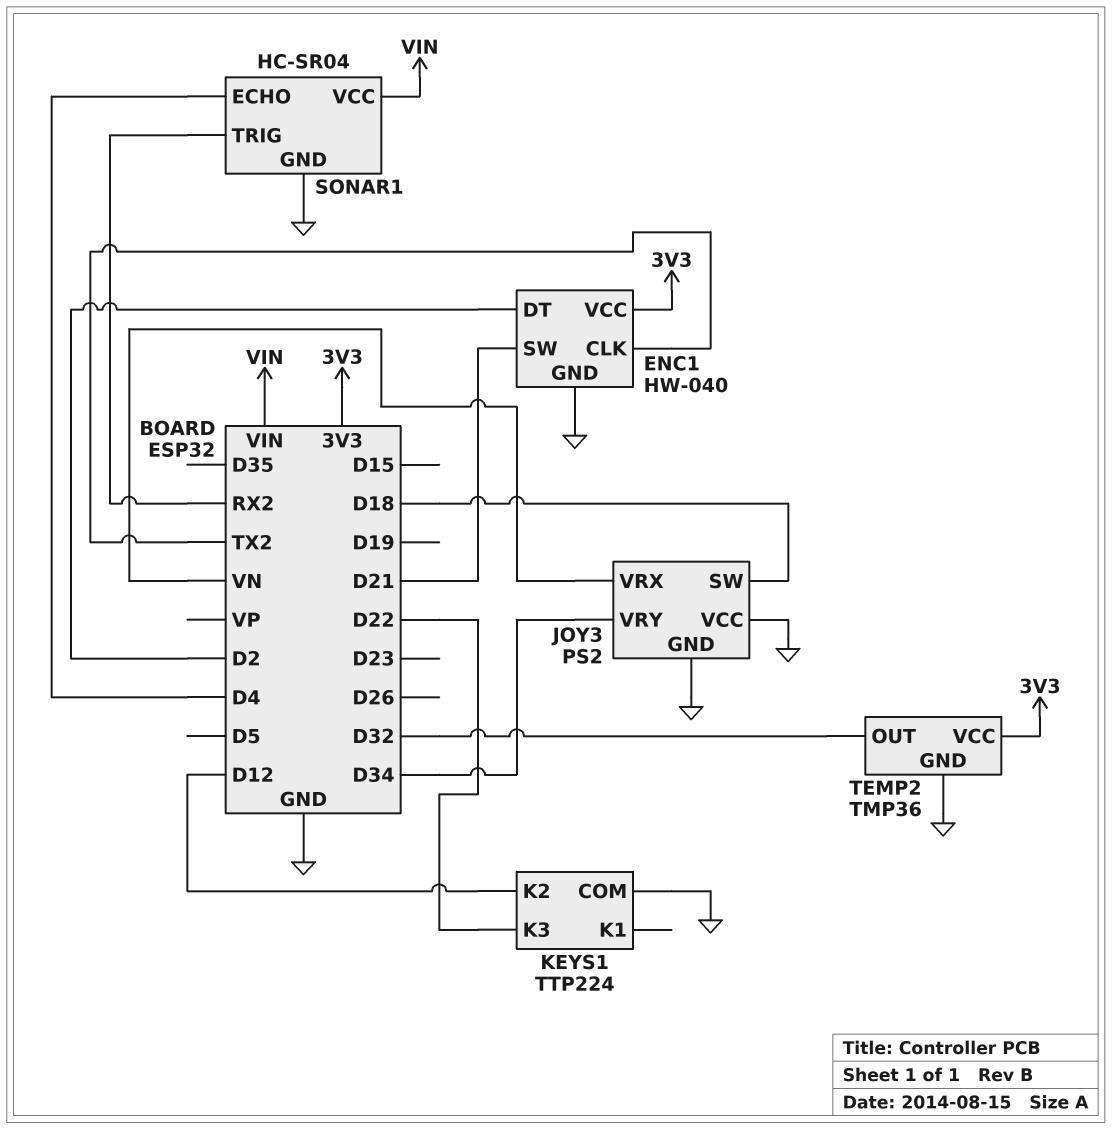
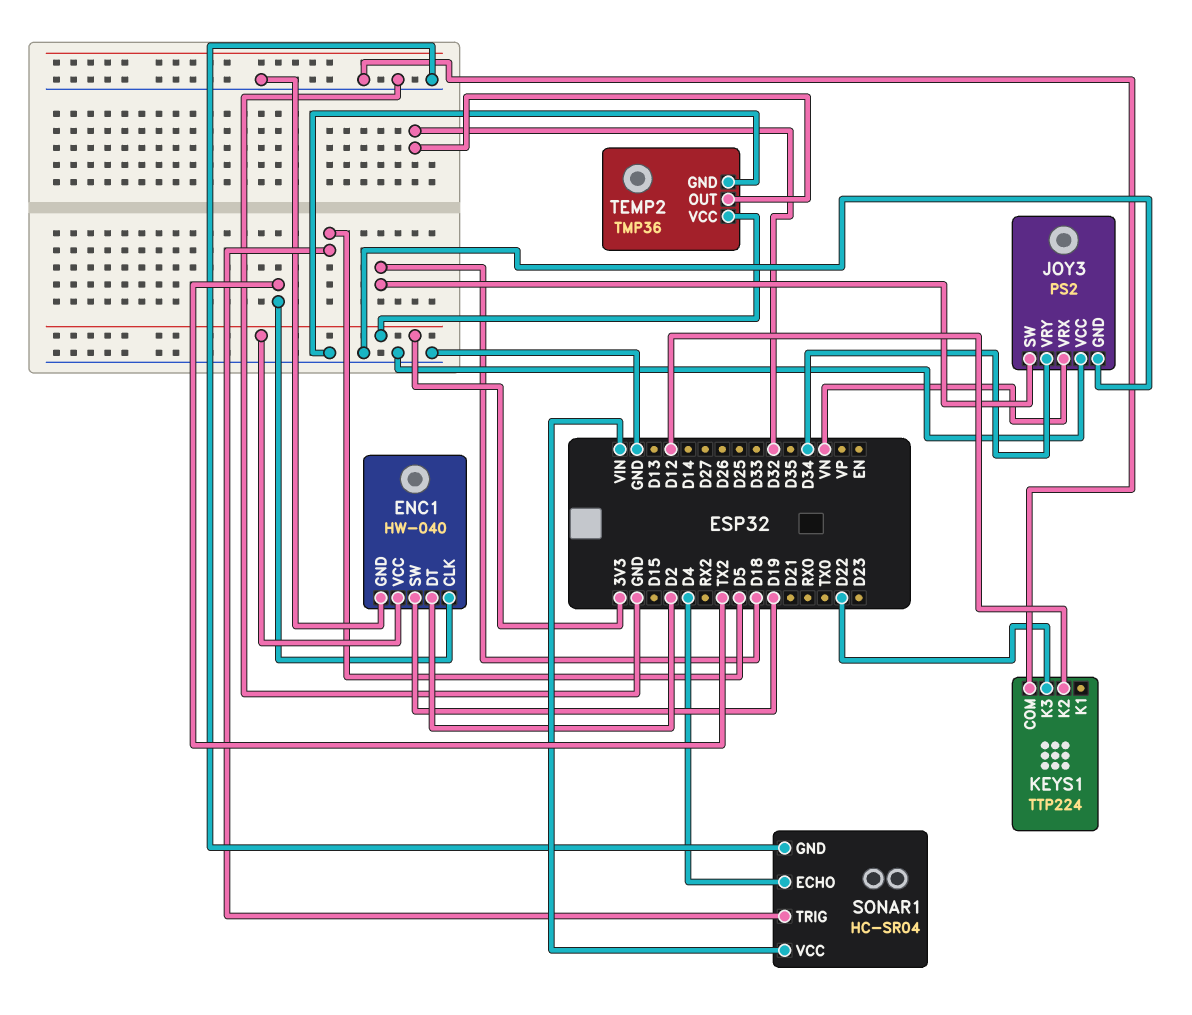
ENC1 pin SW: D21 -> D19
SONAR1 pin TRIG: RX2 -> D5

